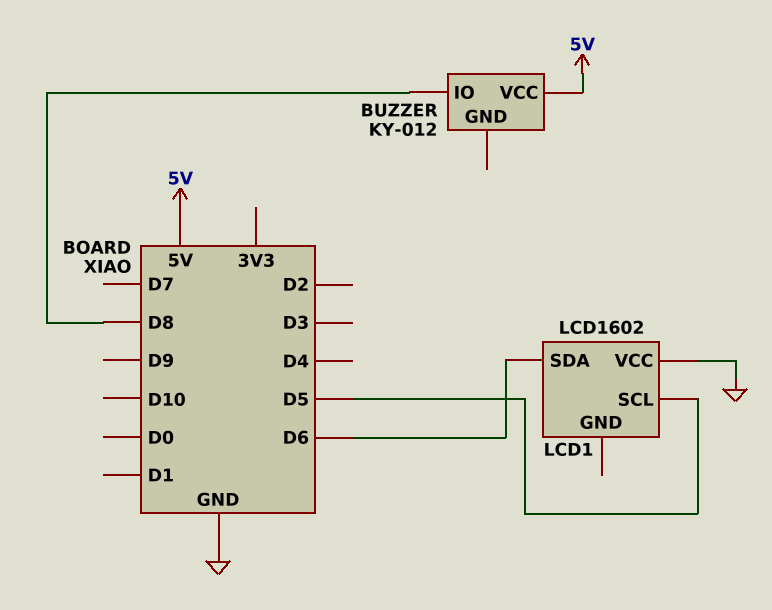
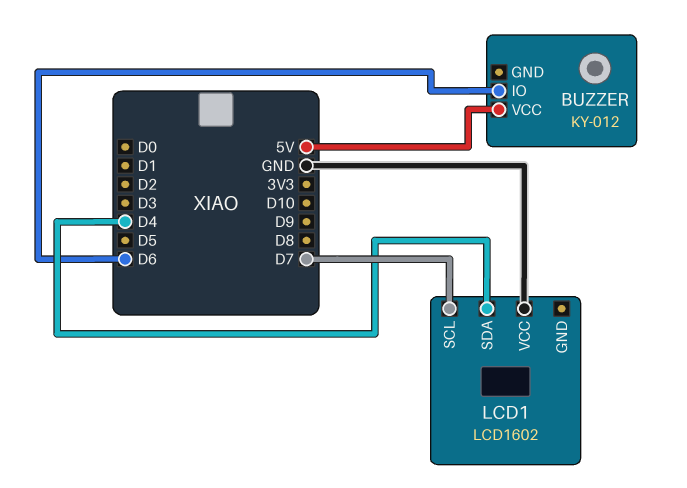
BUZZER pin IO: D8 -> D6
LCD1 pin SCL: D5 -> D7
LCD1 pin SDA: D6 -> D4

